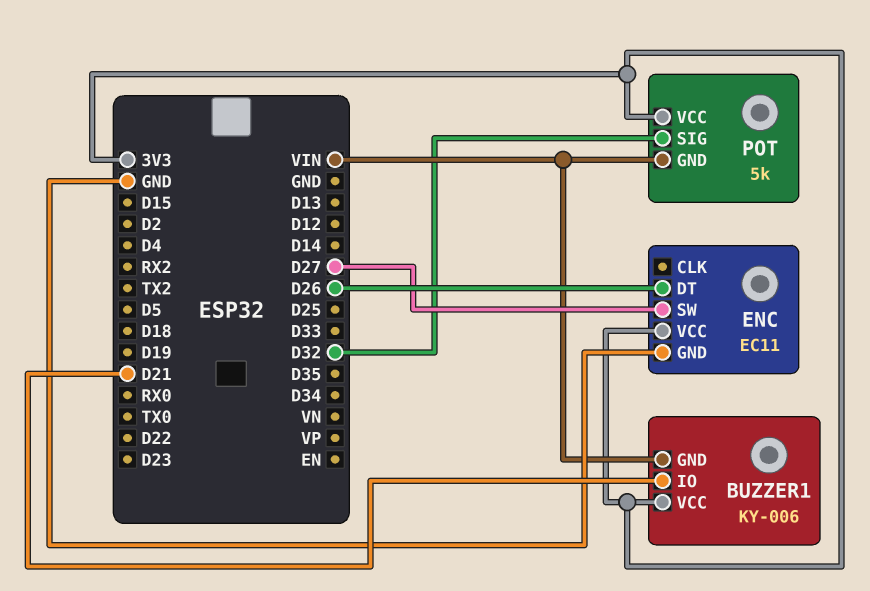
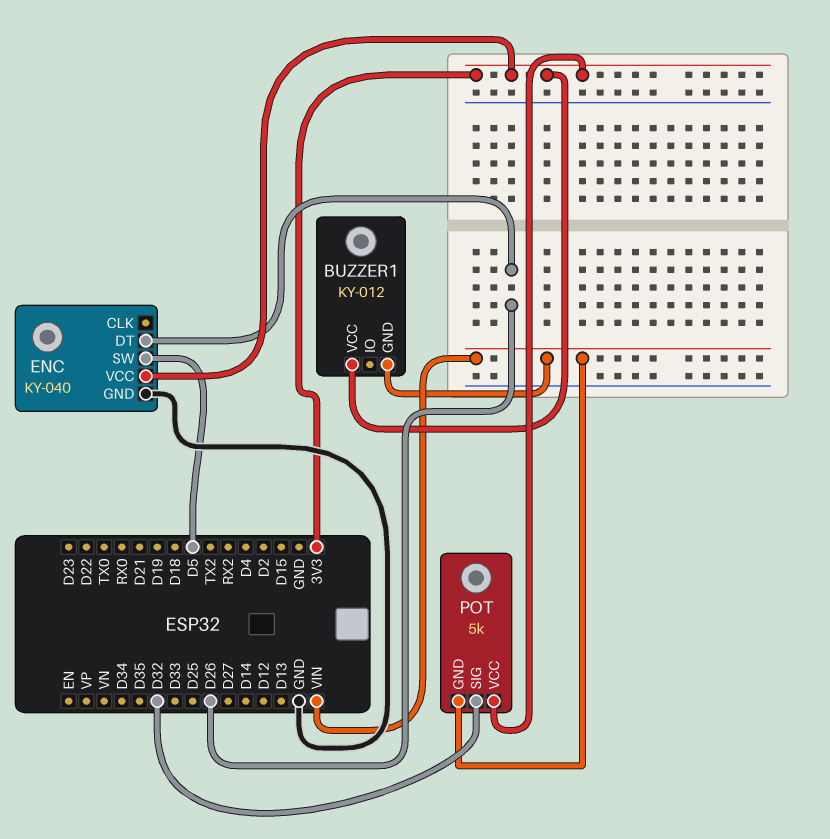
BUZZER1: KY-006 -> KY-012
BUZZER1 pin IO: D21 -> none
ENC: EC11 -> KY-040
ENC pin SW: D27 -> D5

